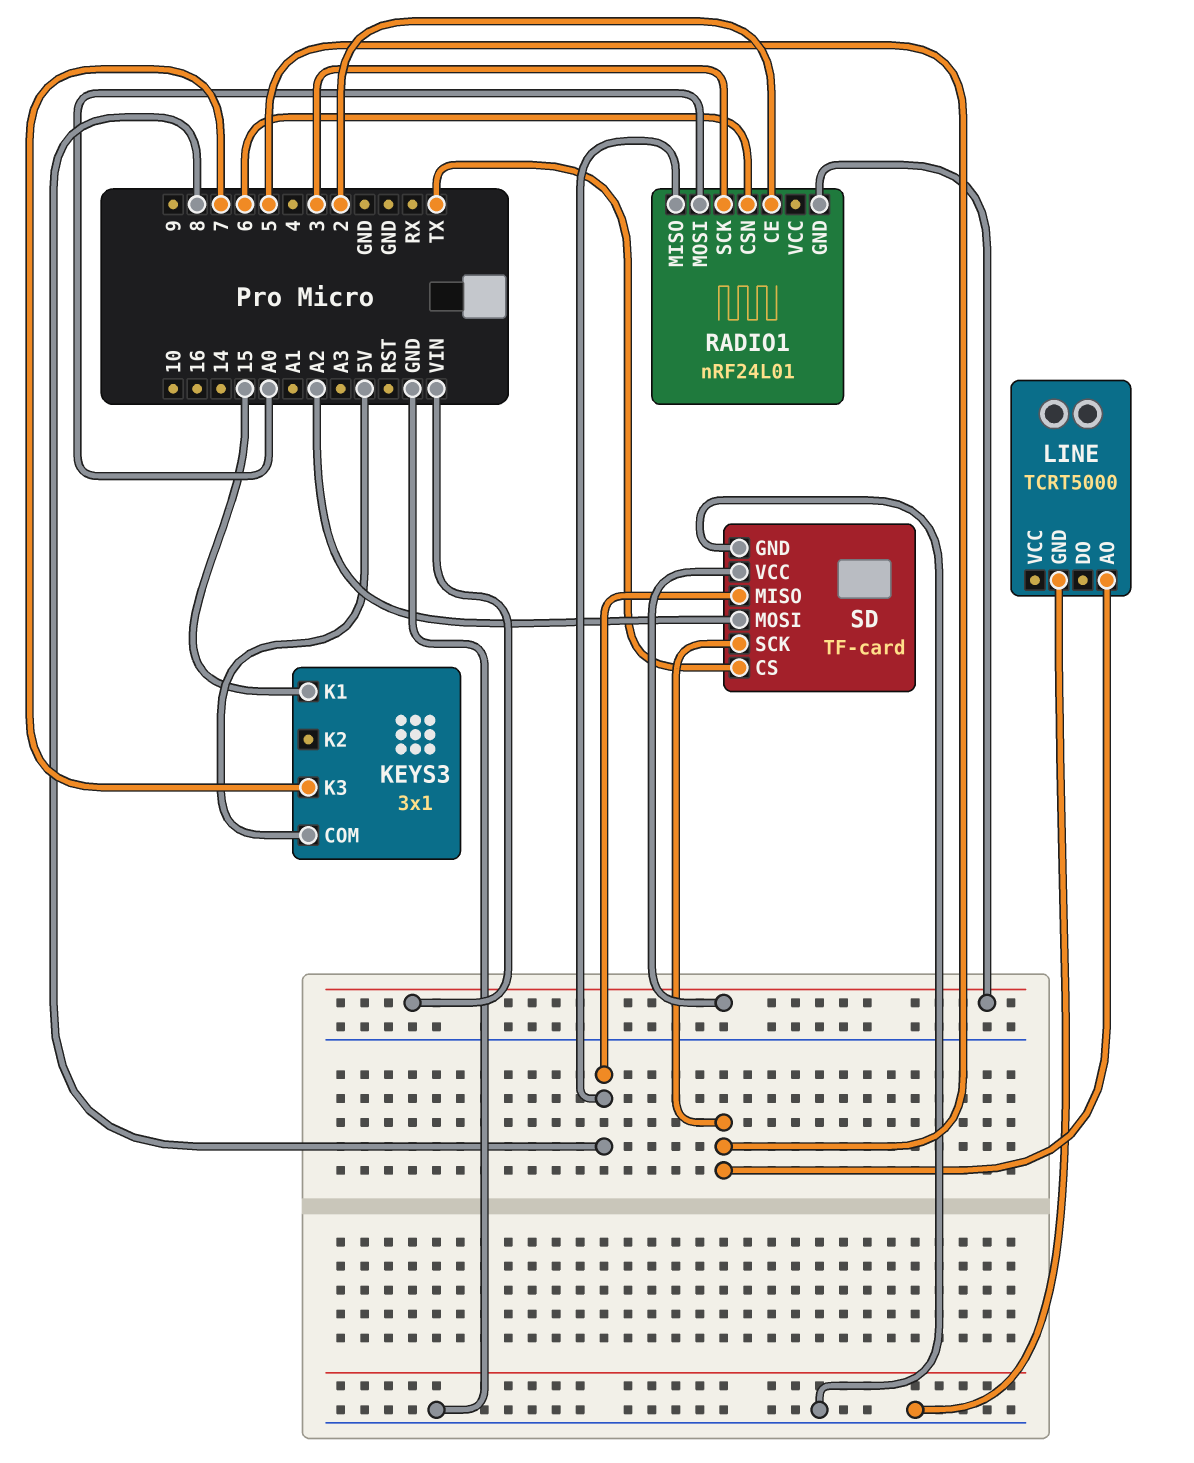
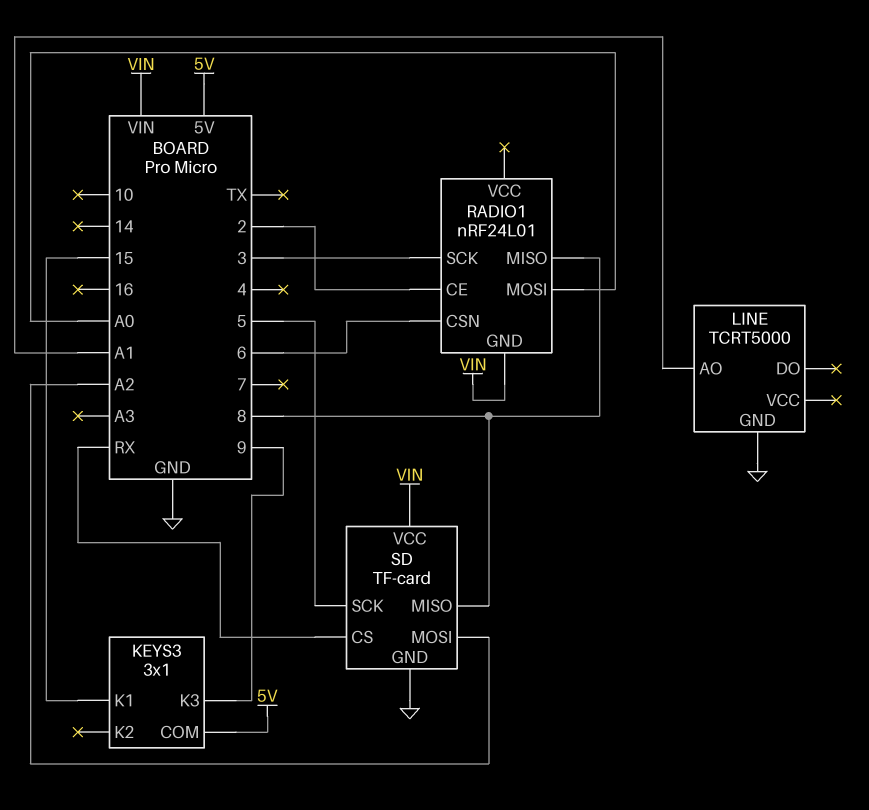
KEYS3 pin K3: 7 -> 9
LINE pin AO: 5 -> A1
SD pin CS: TX -> RX

